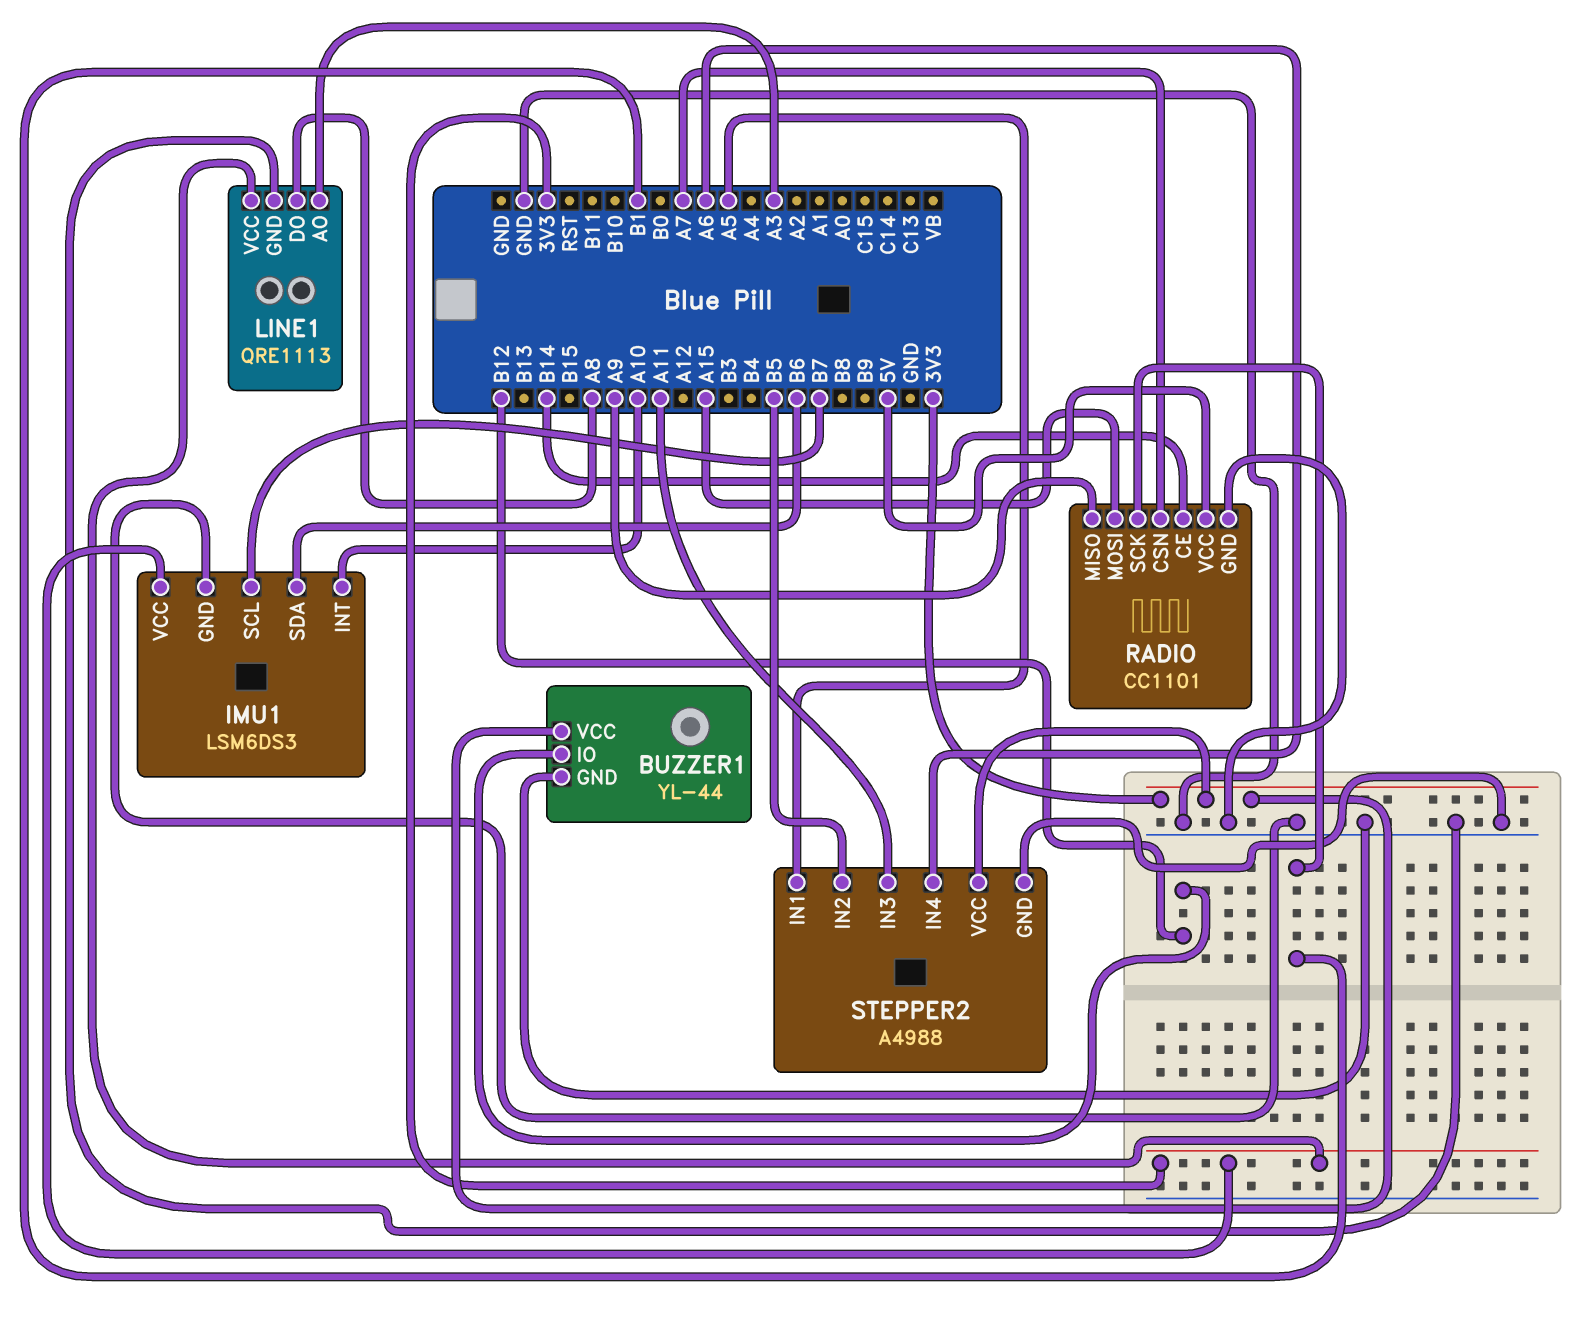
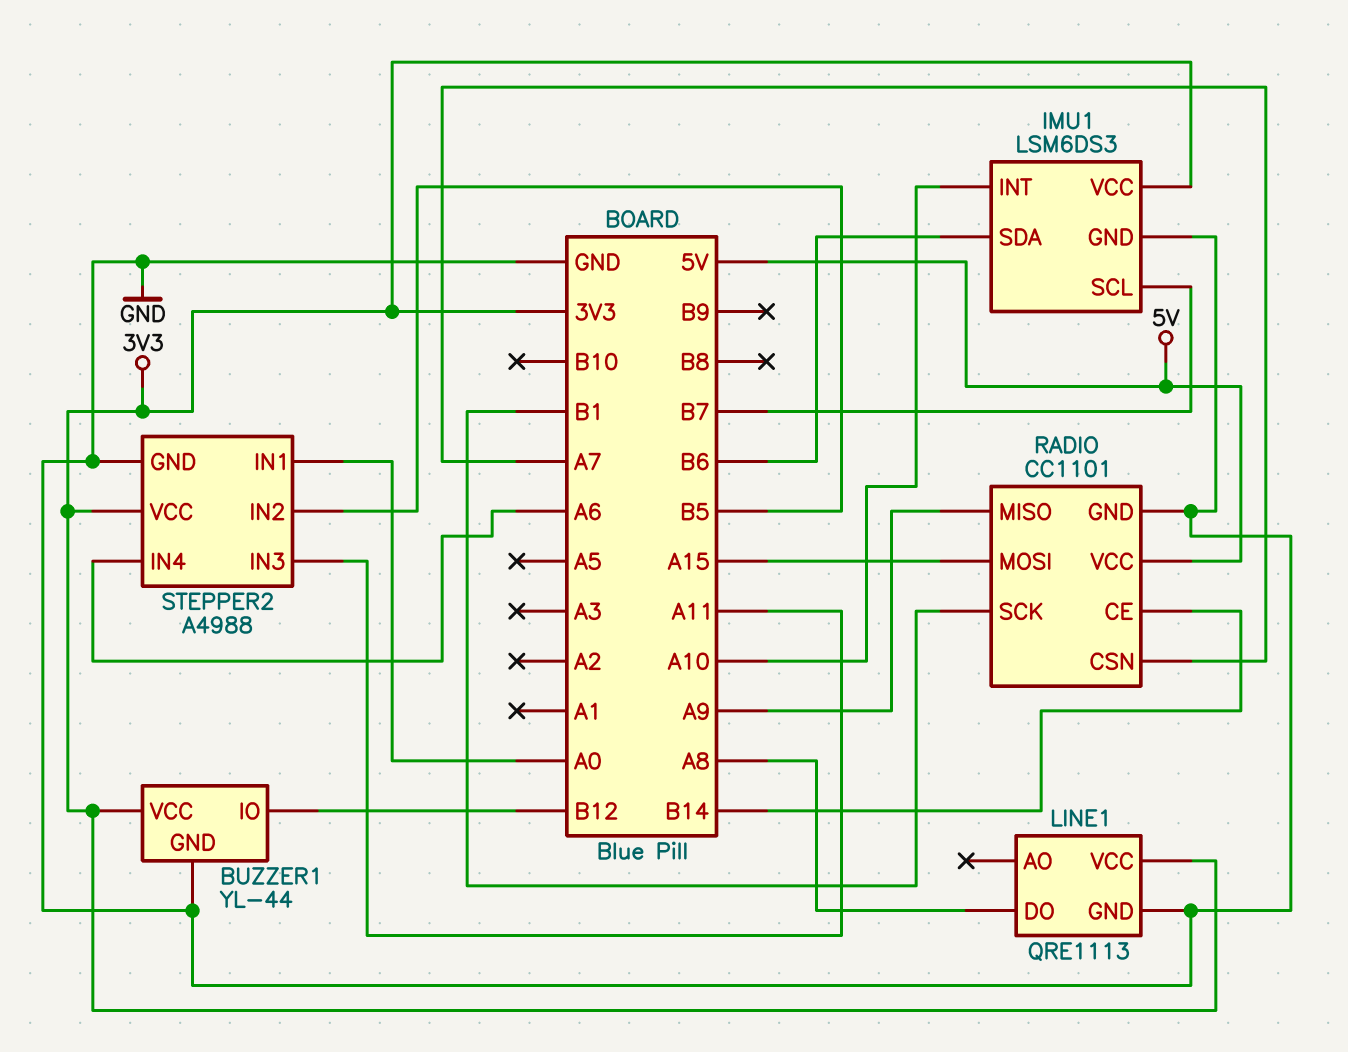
LINE1 pin AO: A3 -> none
STEPPER2 pin IN1: A5 -> A0

